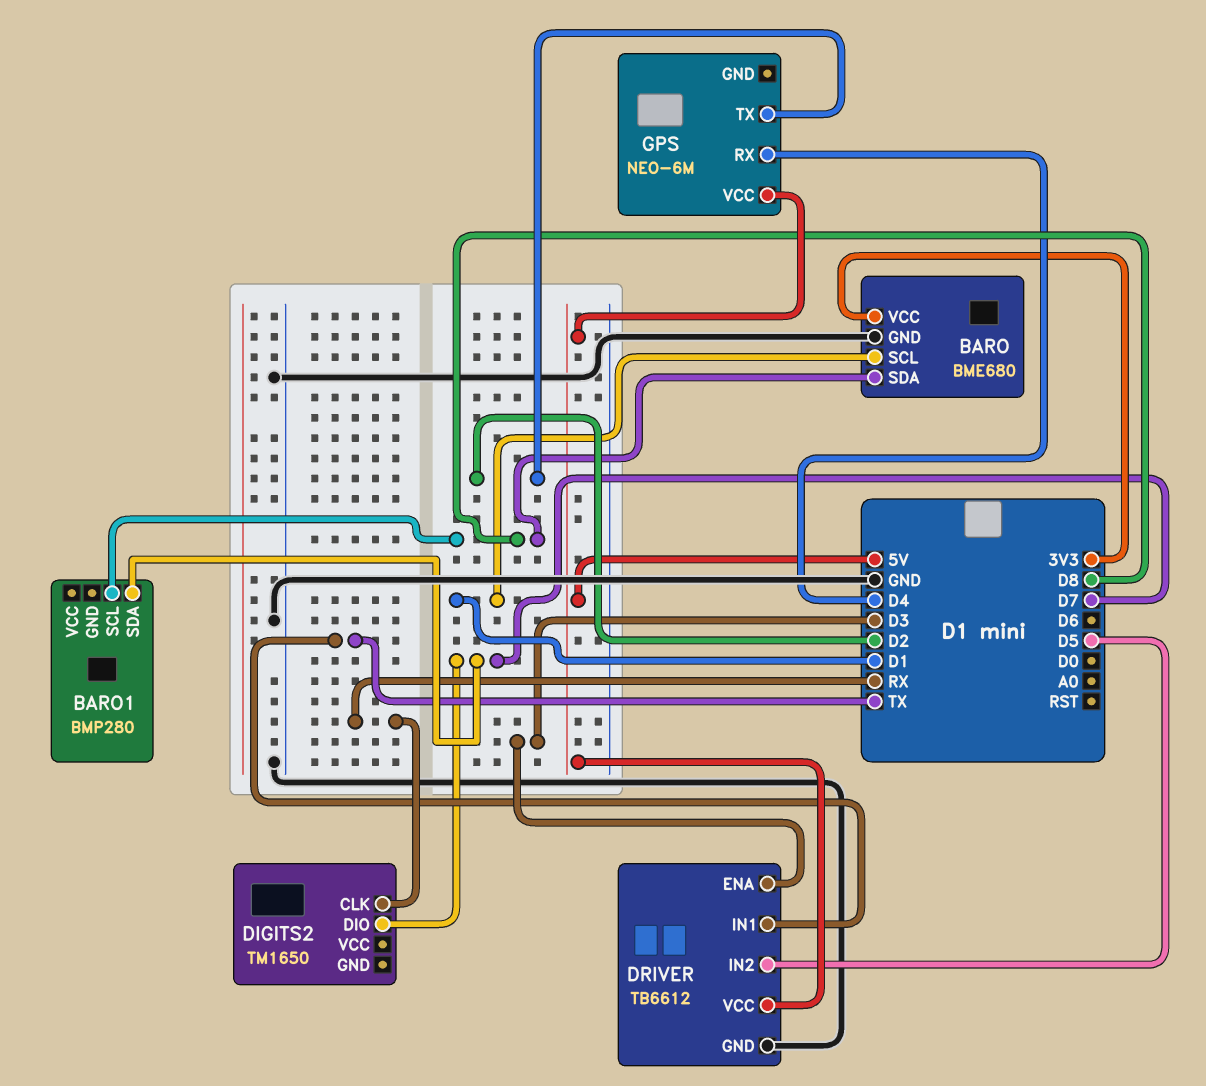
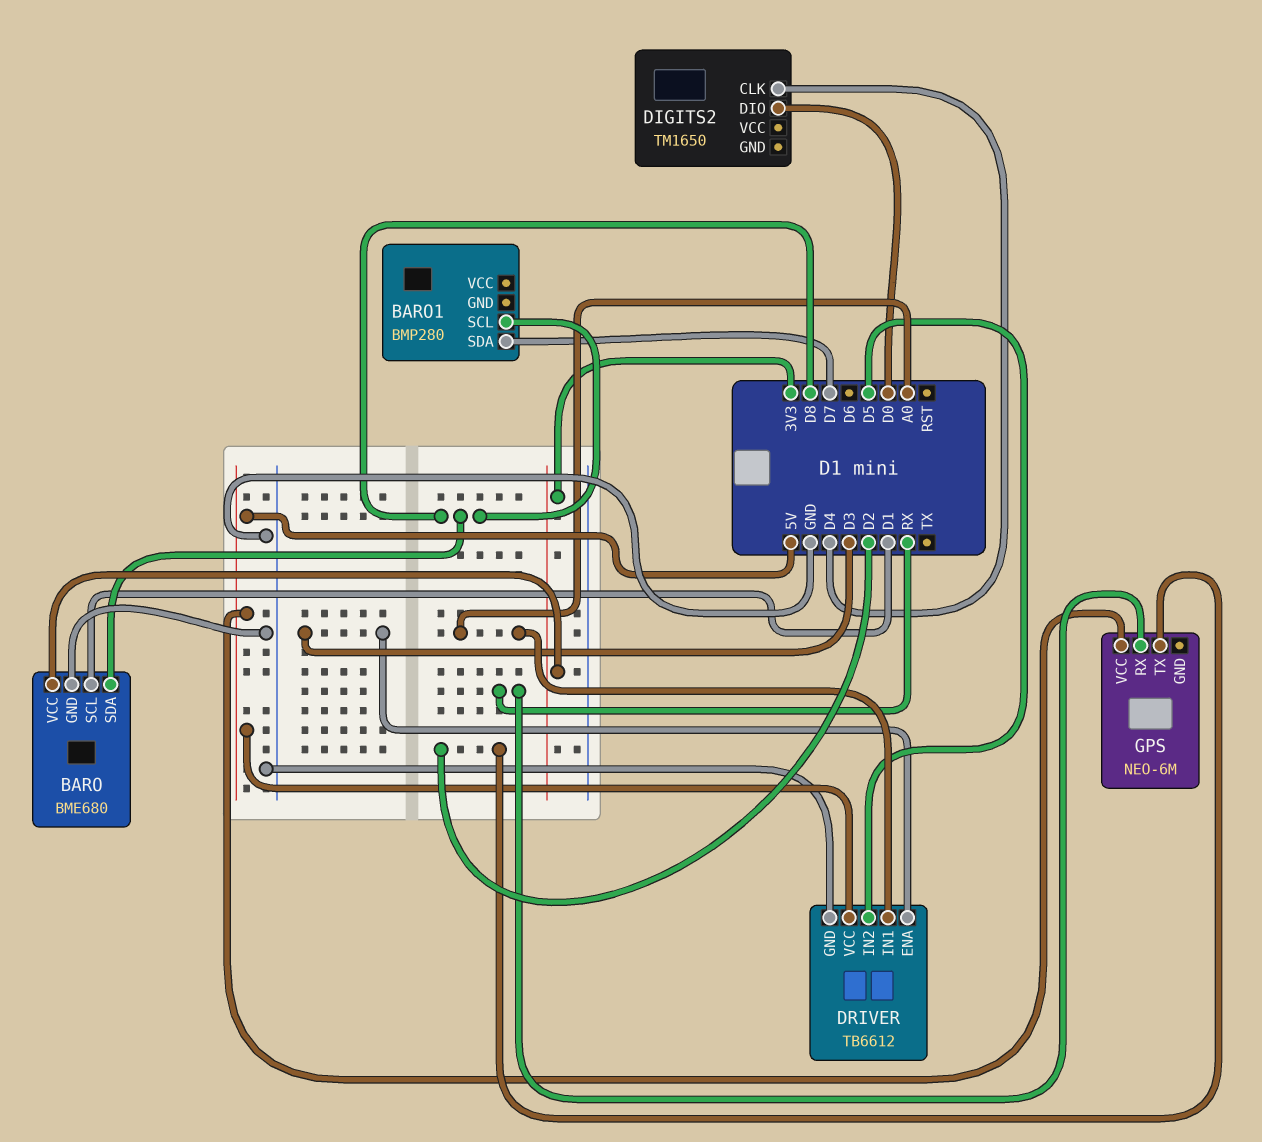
DIGITS2 pin CLK: RX -> D4
DIGITS2 pin DIO: D7 -> D0
DRIVER pin IN1: TX -> A0
GPS pin RX: D4 -> RX

